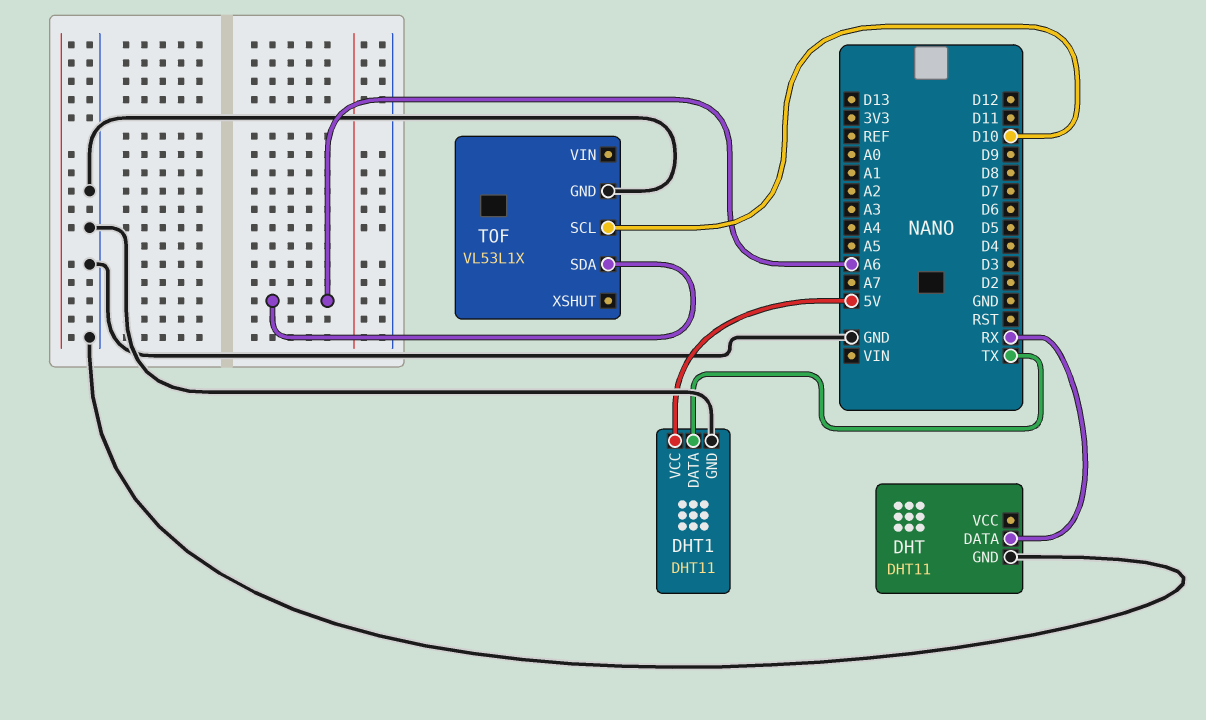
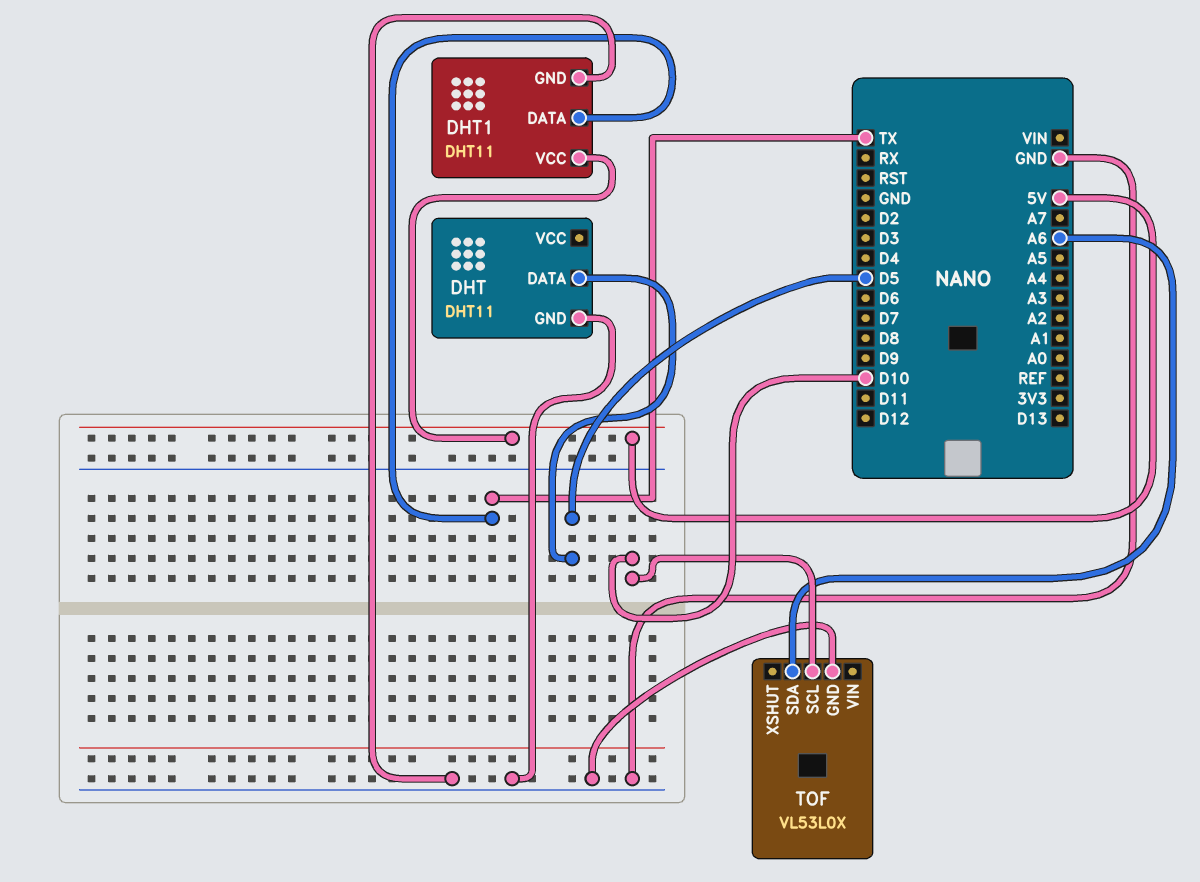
DHT pin DATA: RX -> D5
TOF: VL53L1X -> VL53L0X

